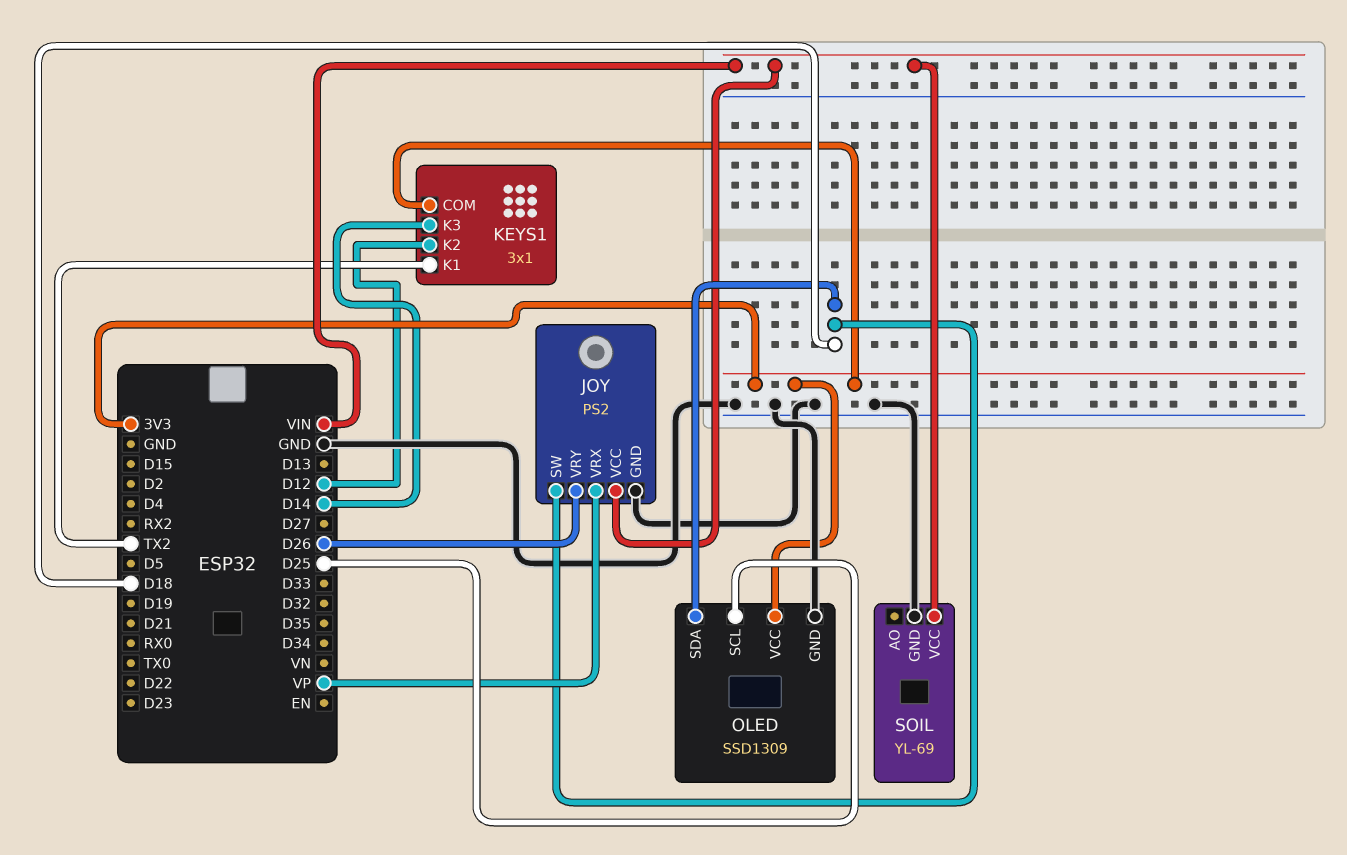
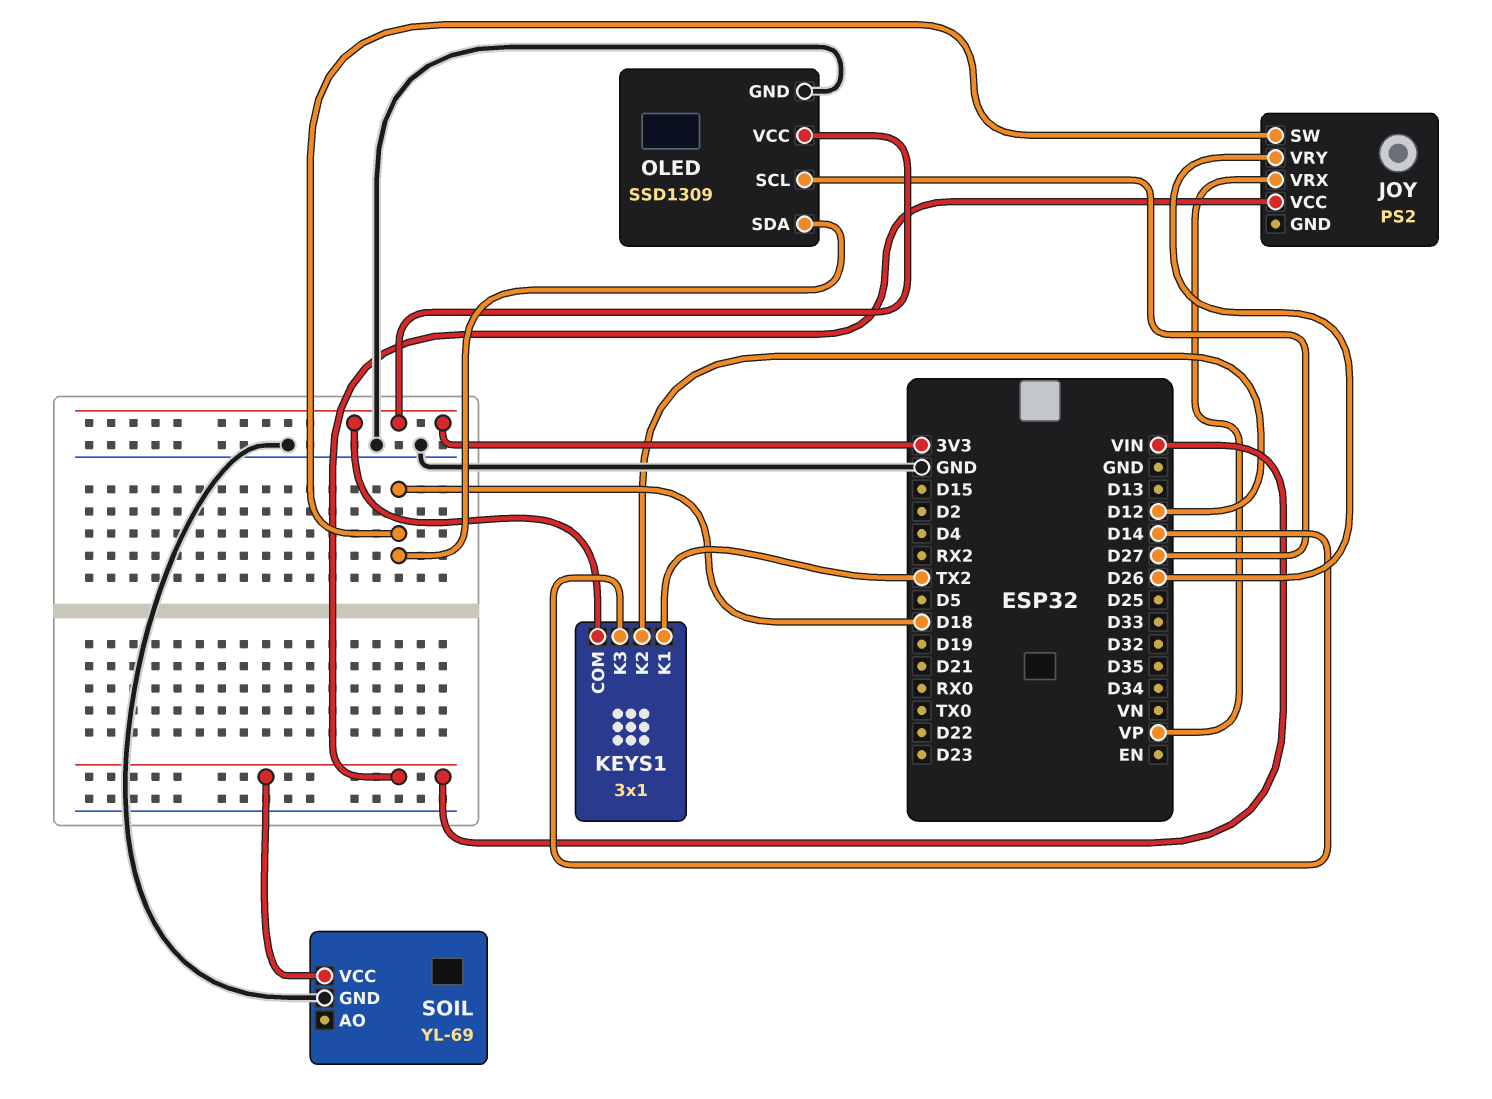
JOY pin GND: GND -> none
OLED pin SCL: D25 -> D27

